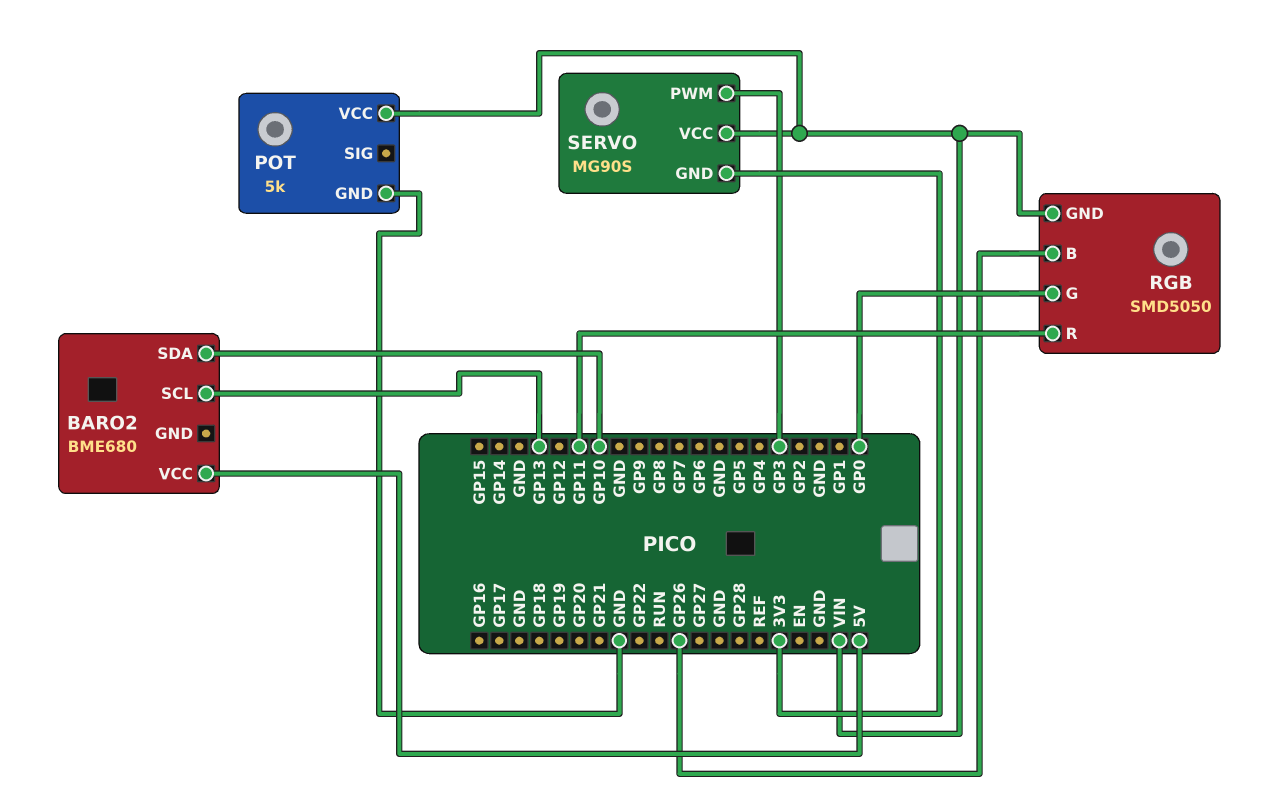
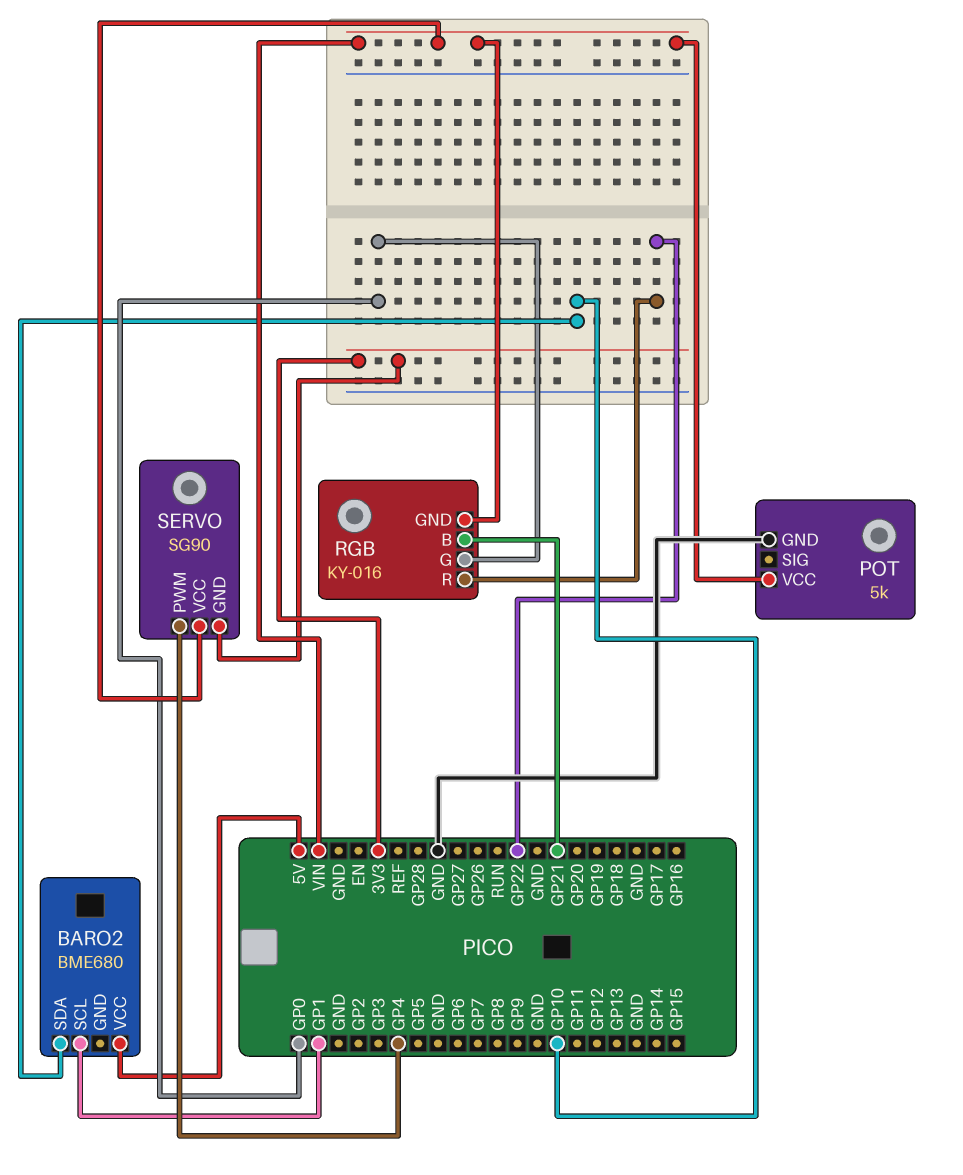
BARO2 pin SCL: GP13 -> GP1
RGB: SMD5050 -> KY-016
RGB pin B: GP26 -> GP21
RGB pin R: GP11 -> GP22
SERVO: MG90S -> SG90
SERVO pin PWM: GP3 -> GP4

